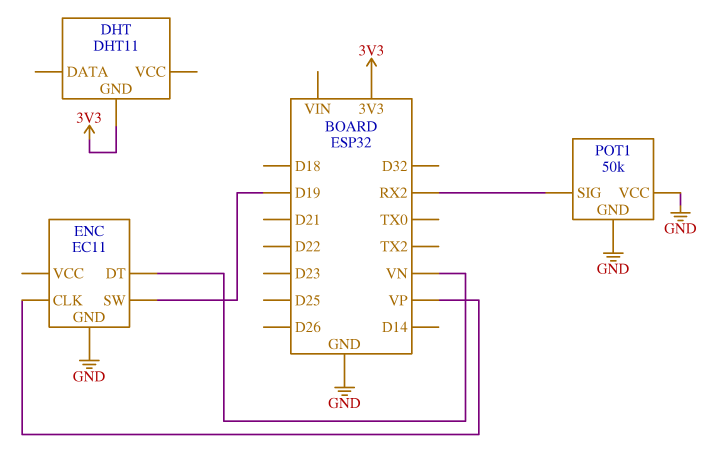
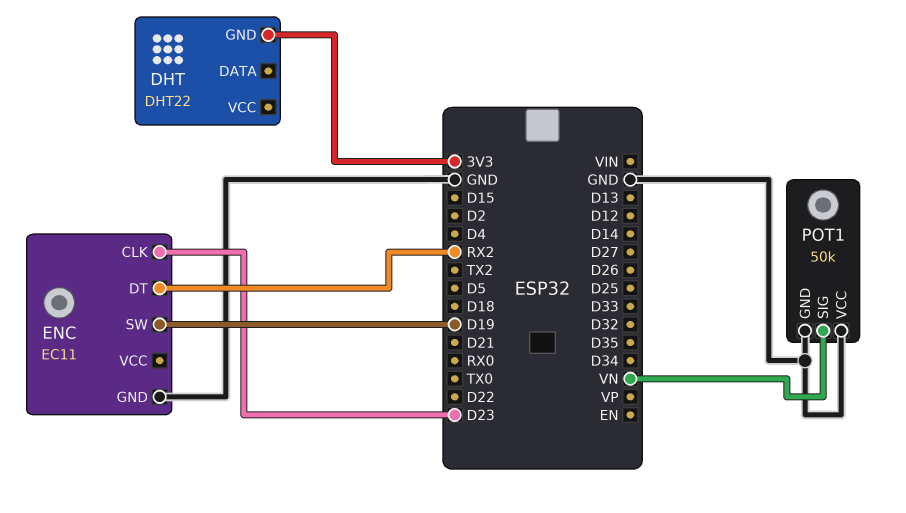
DHT: DHT11 -> DHT22
ENC pin CLK: VP -> D23
ENC pin DT: VN -> RX2
POT1 pin SIG: RX2 -> VN

